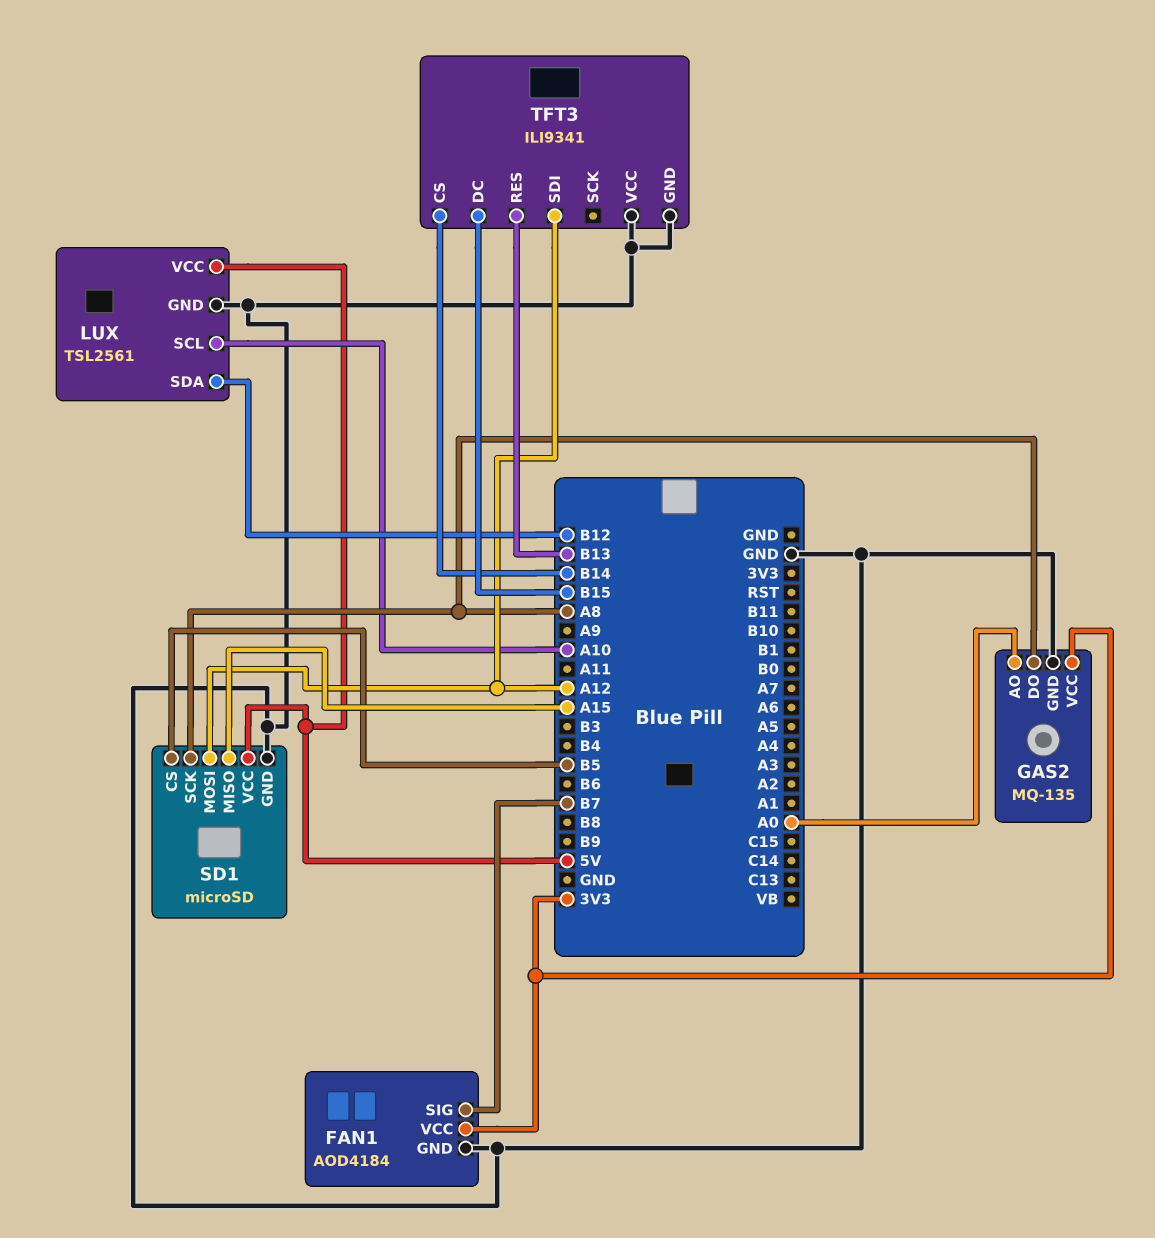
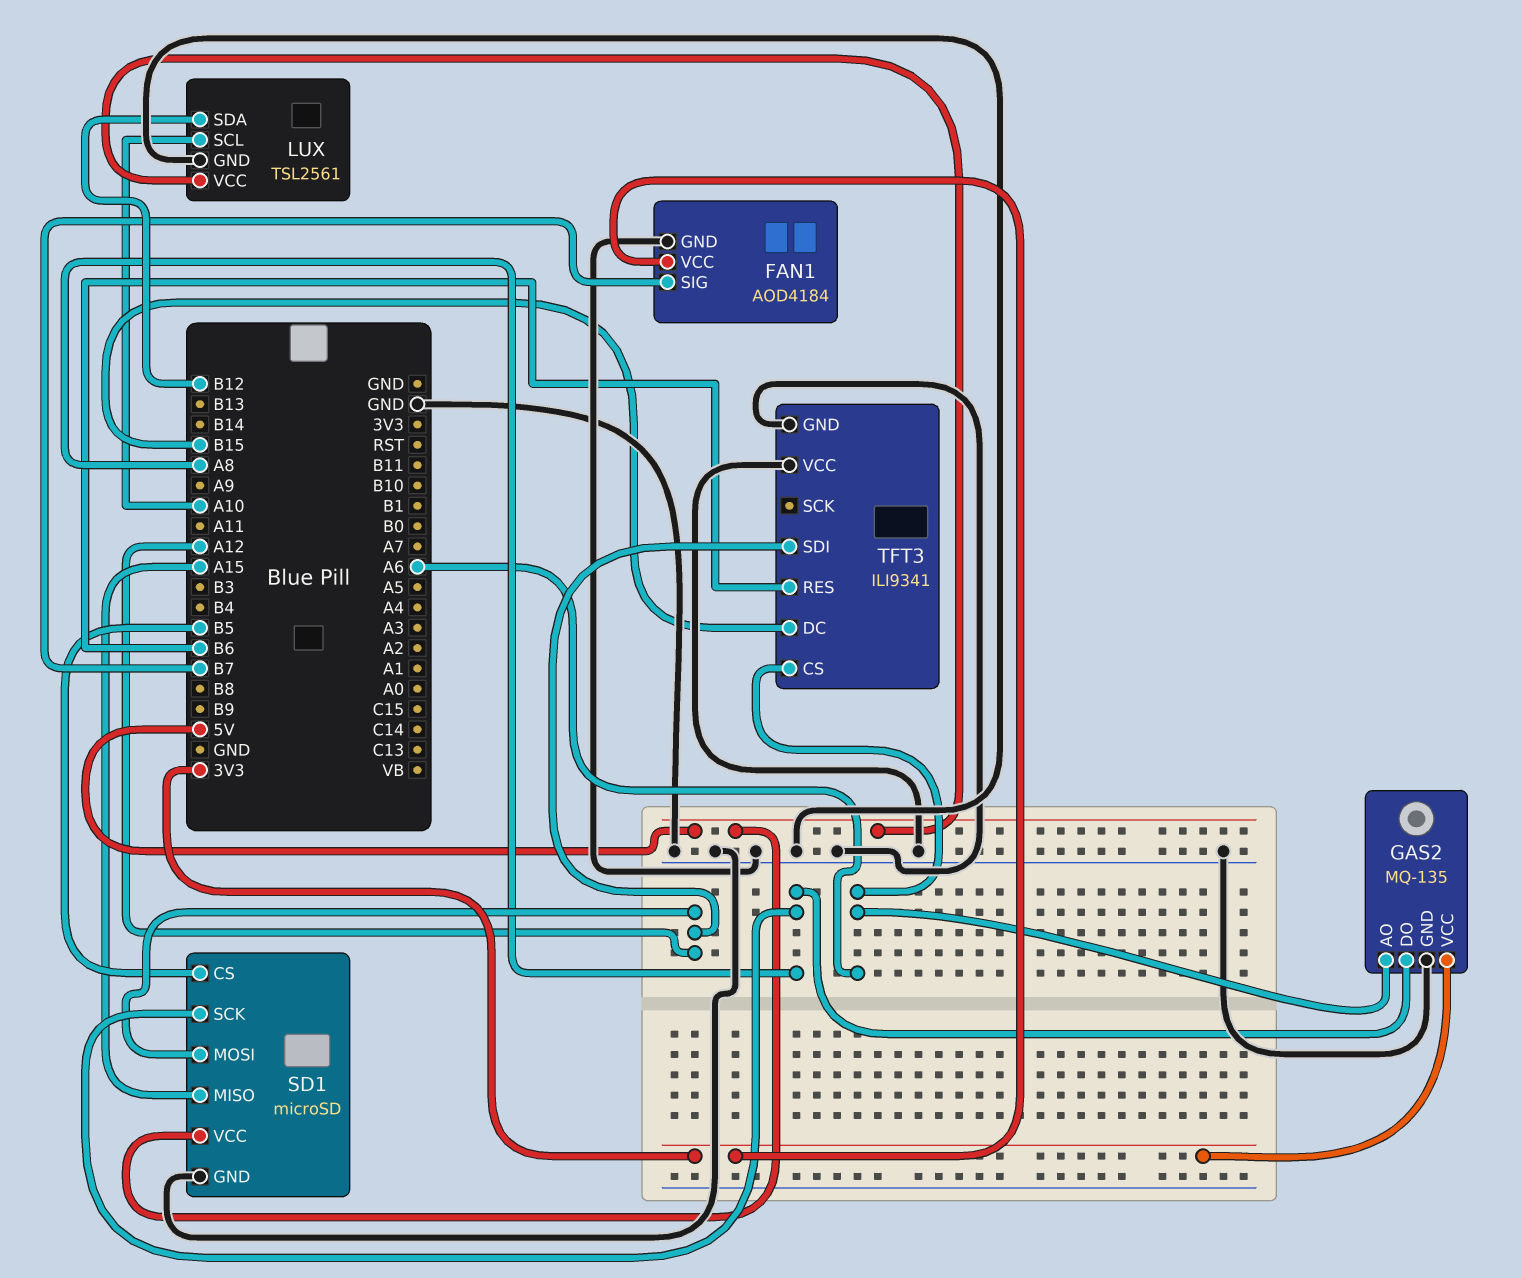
GAS2 pin AO: A0 -> A6
TFT3 pin CS: B14 -> A6
TFT3 pin RES: B13 -> B6

